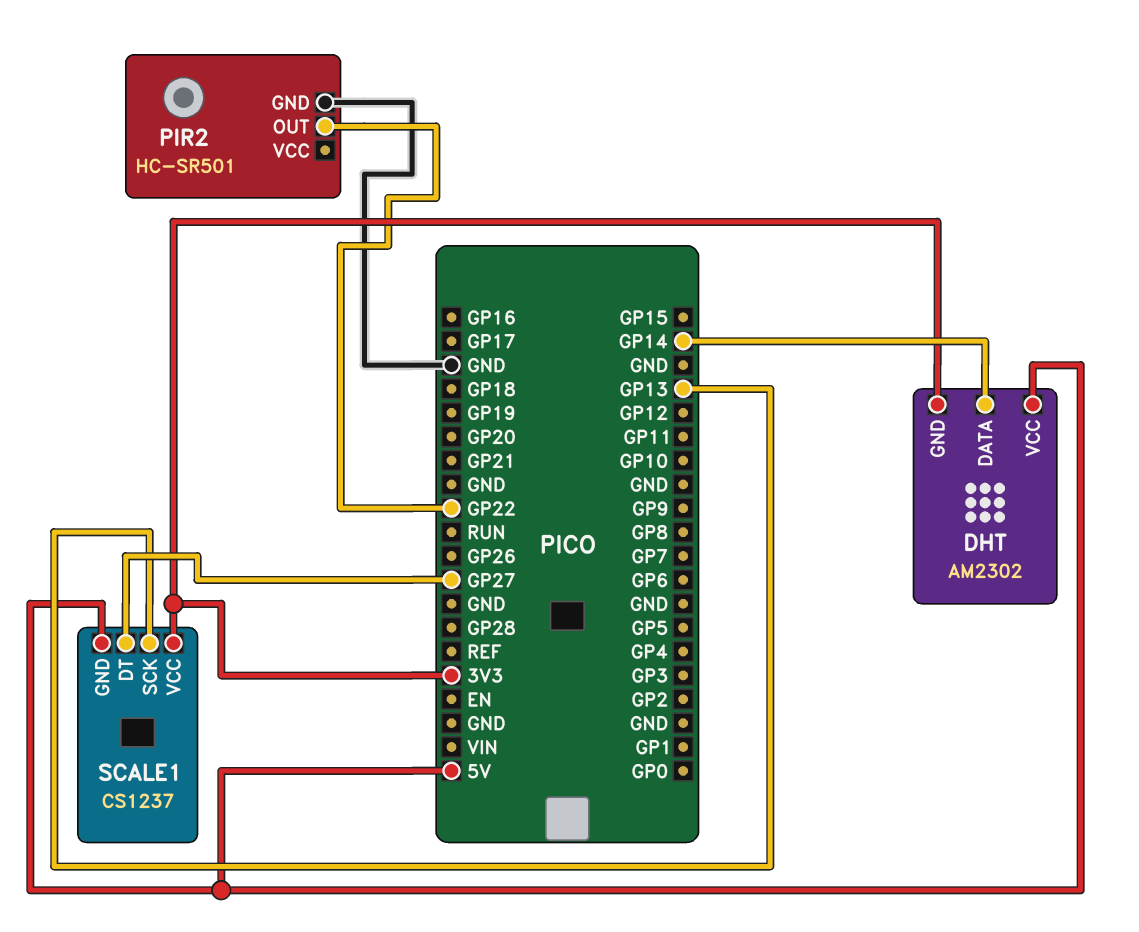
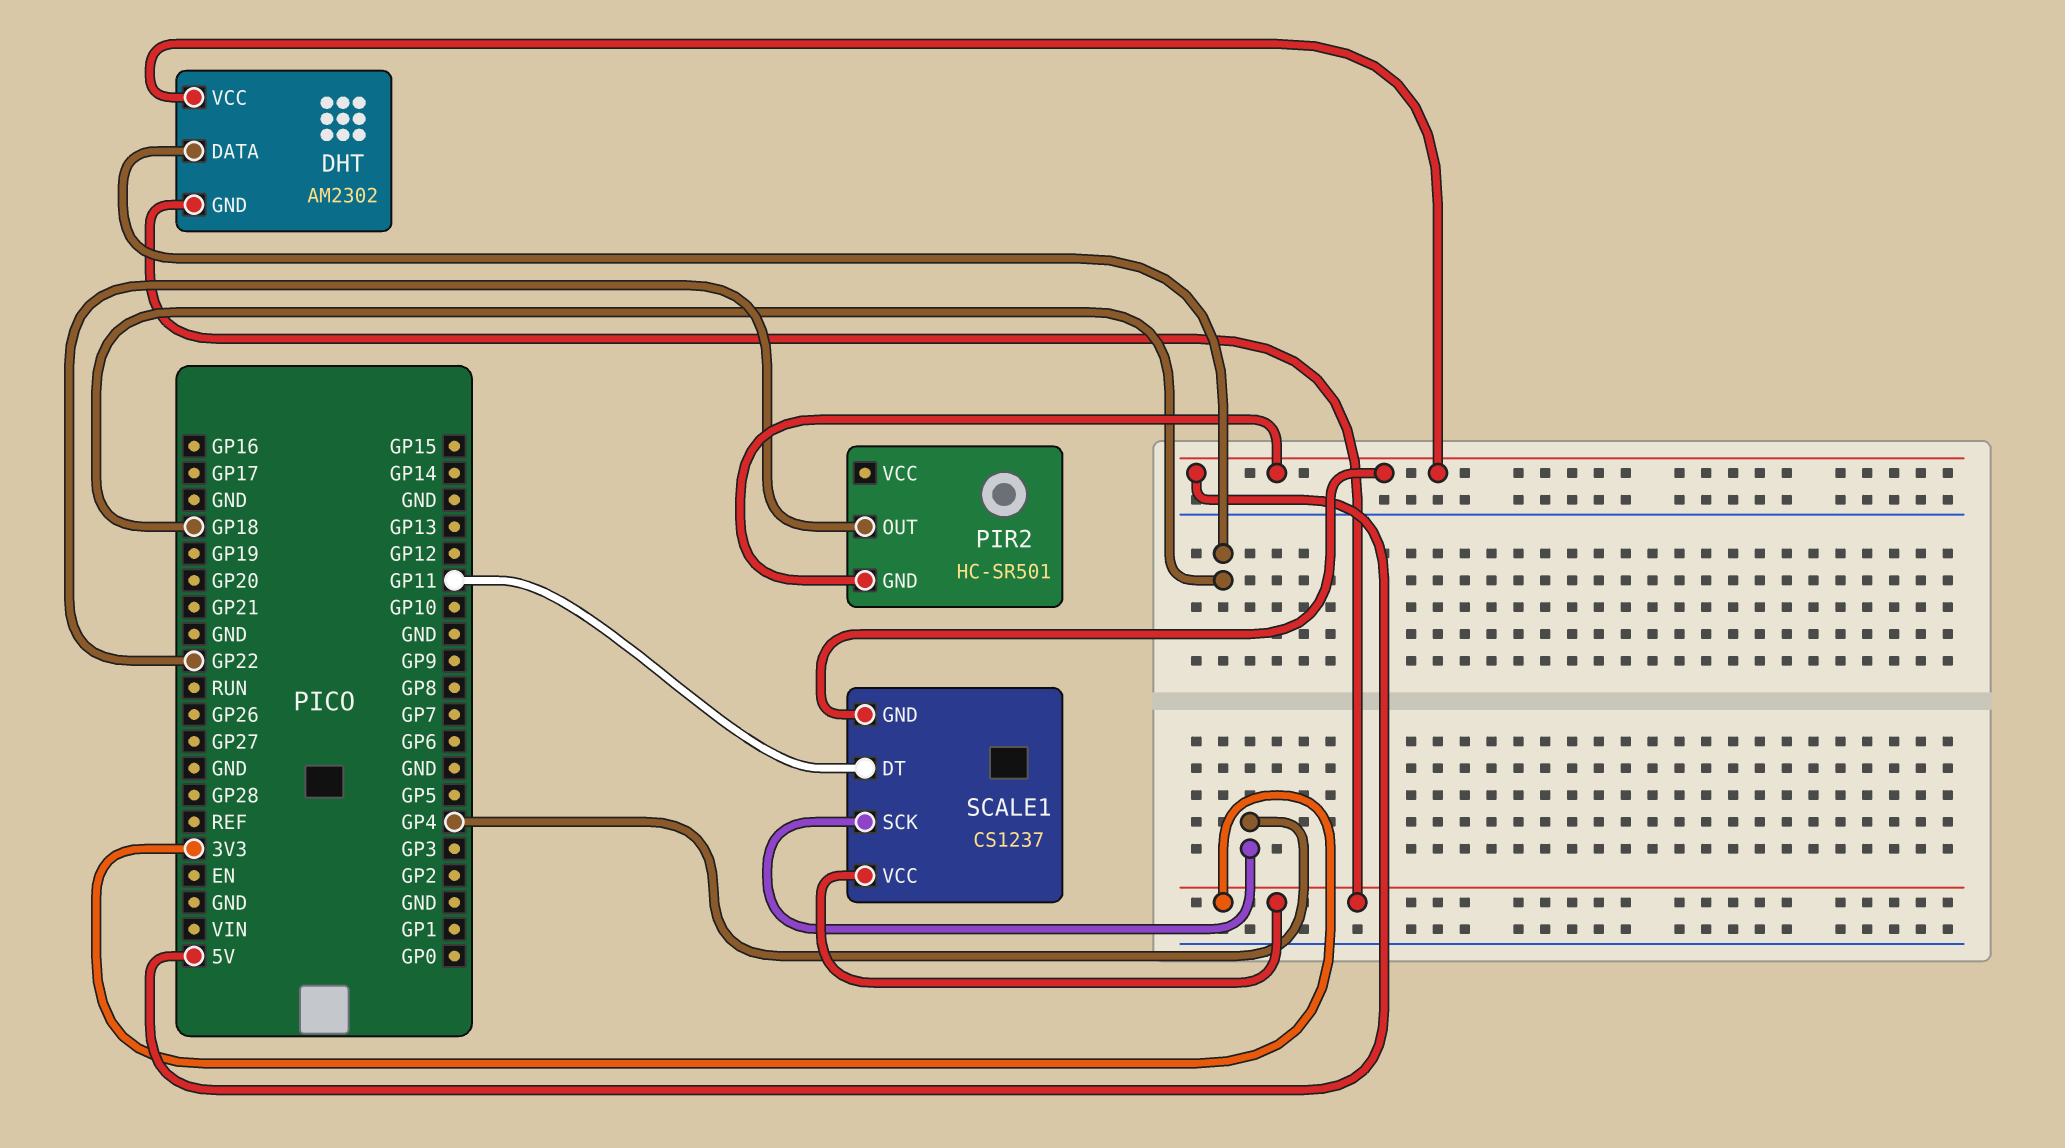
DHT pin DATA: GP14 -> GP18
PIR2 pin GND: GND -> 5V
SCALE1 pin DT: GP27 -> GP11
SCALE1 pin SCK: GP13 -> GP4

